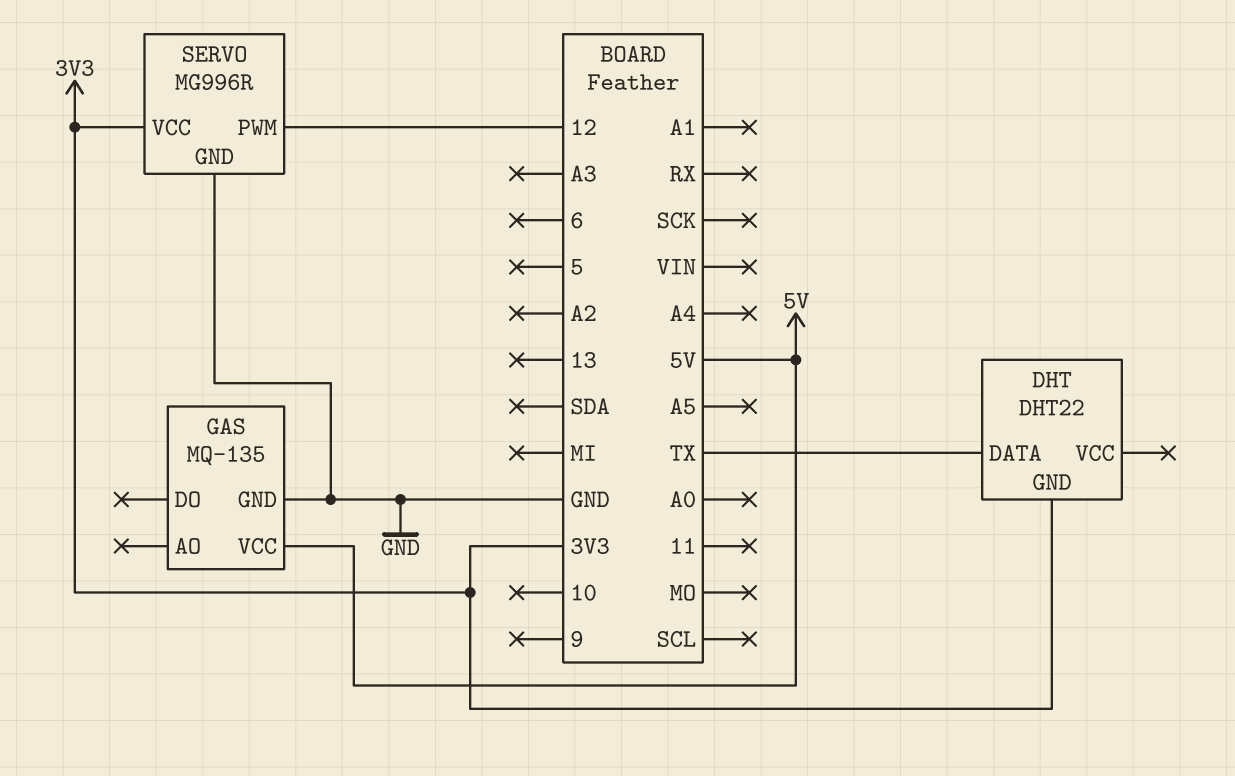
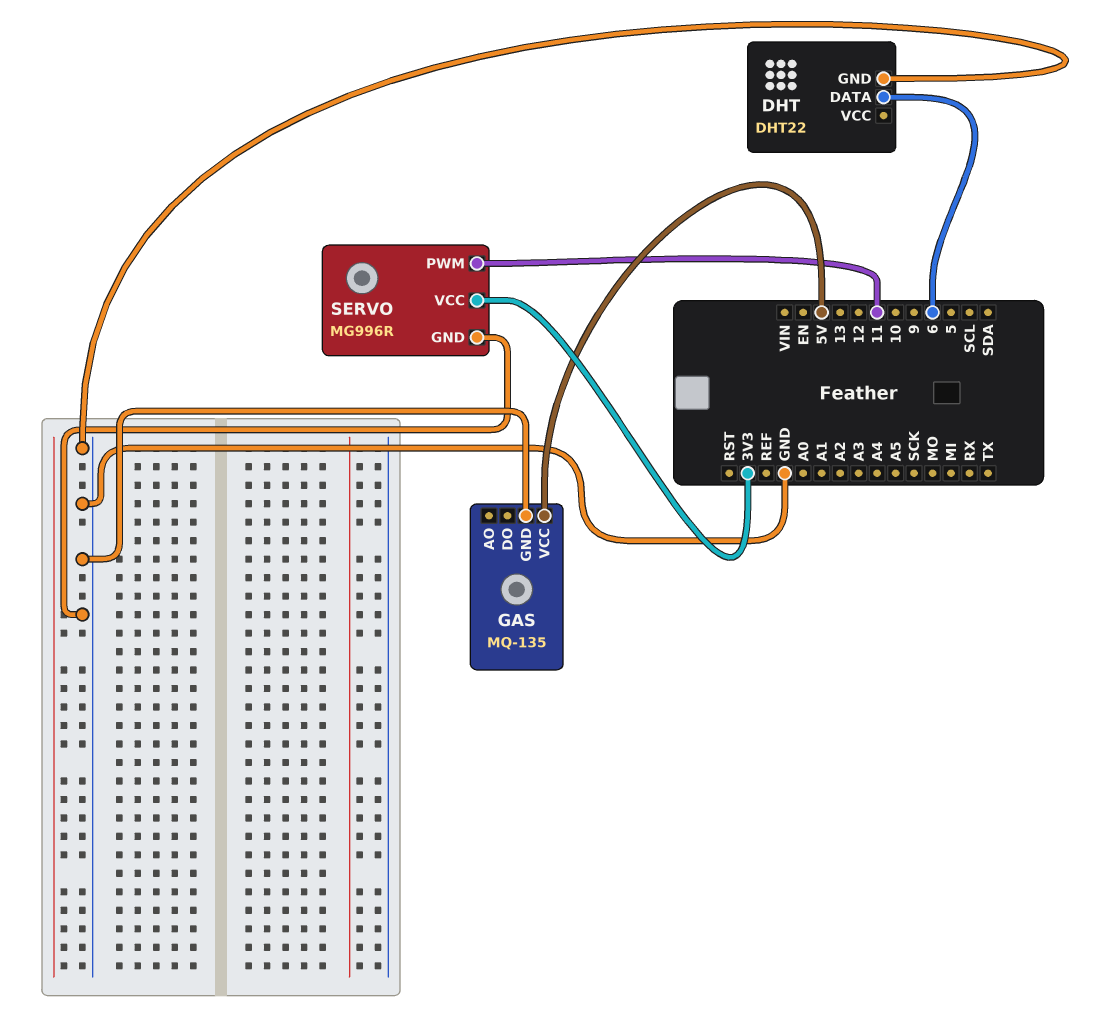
DHT pin DATA: TX -> 6
DHT pin GND: 3V3 -> GND
SERVO pin PWM: 12 -> 11

